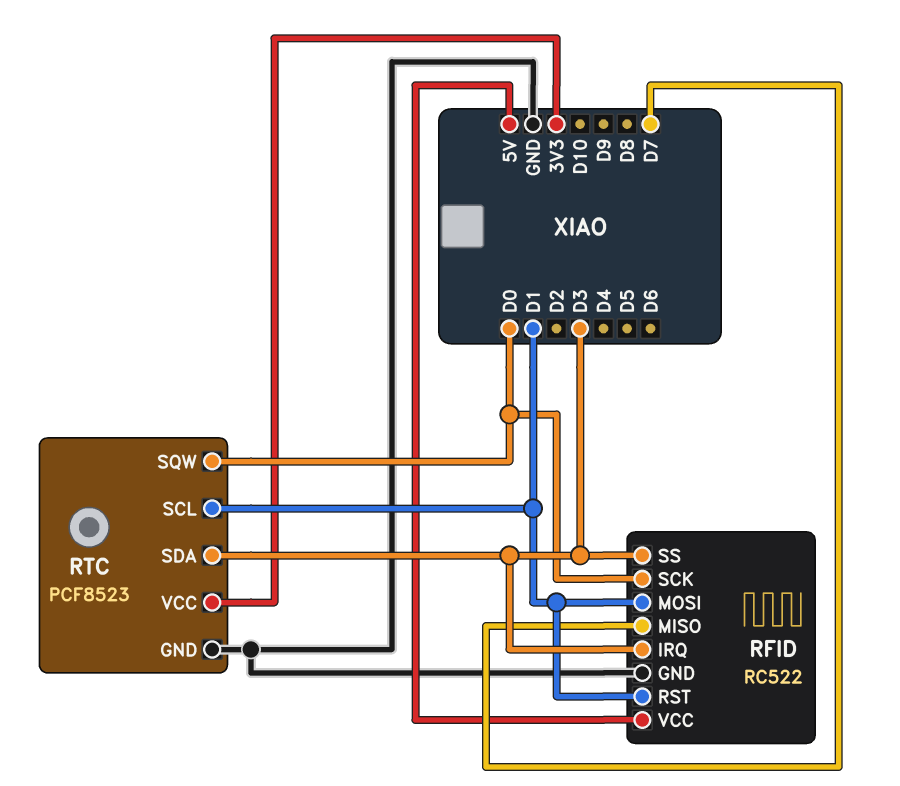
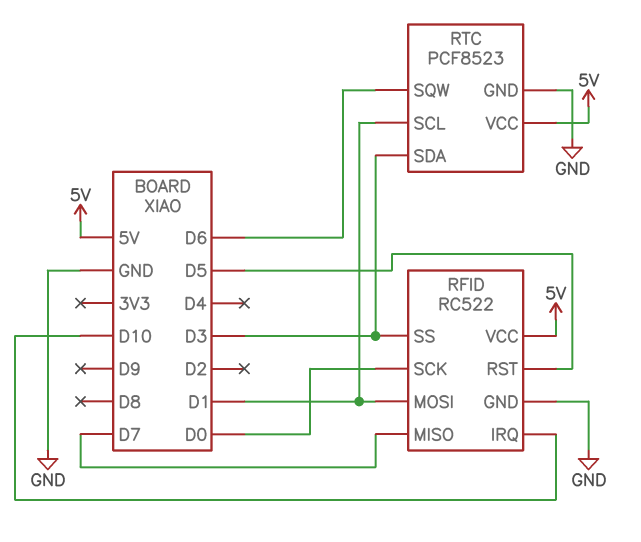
RFID pin IRQ: D3 -> D10
RFID pin RST: D1 -> D5
RTC pin SQW: D0 -> D6
RTC pin VCC: 3V3 -> 5V

